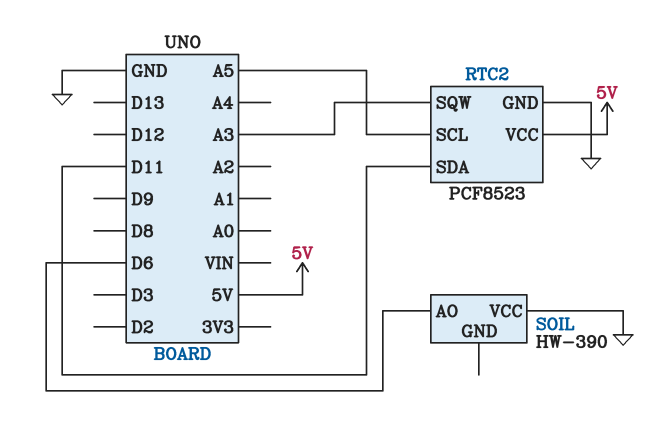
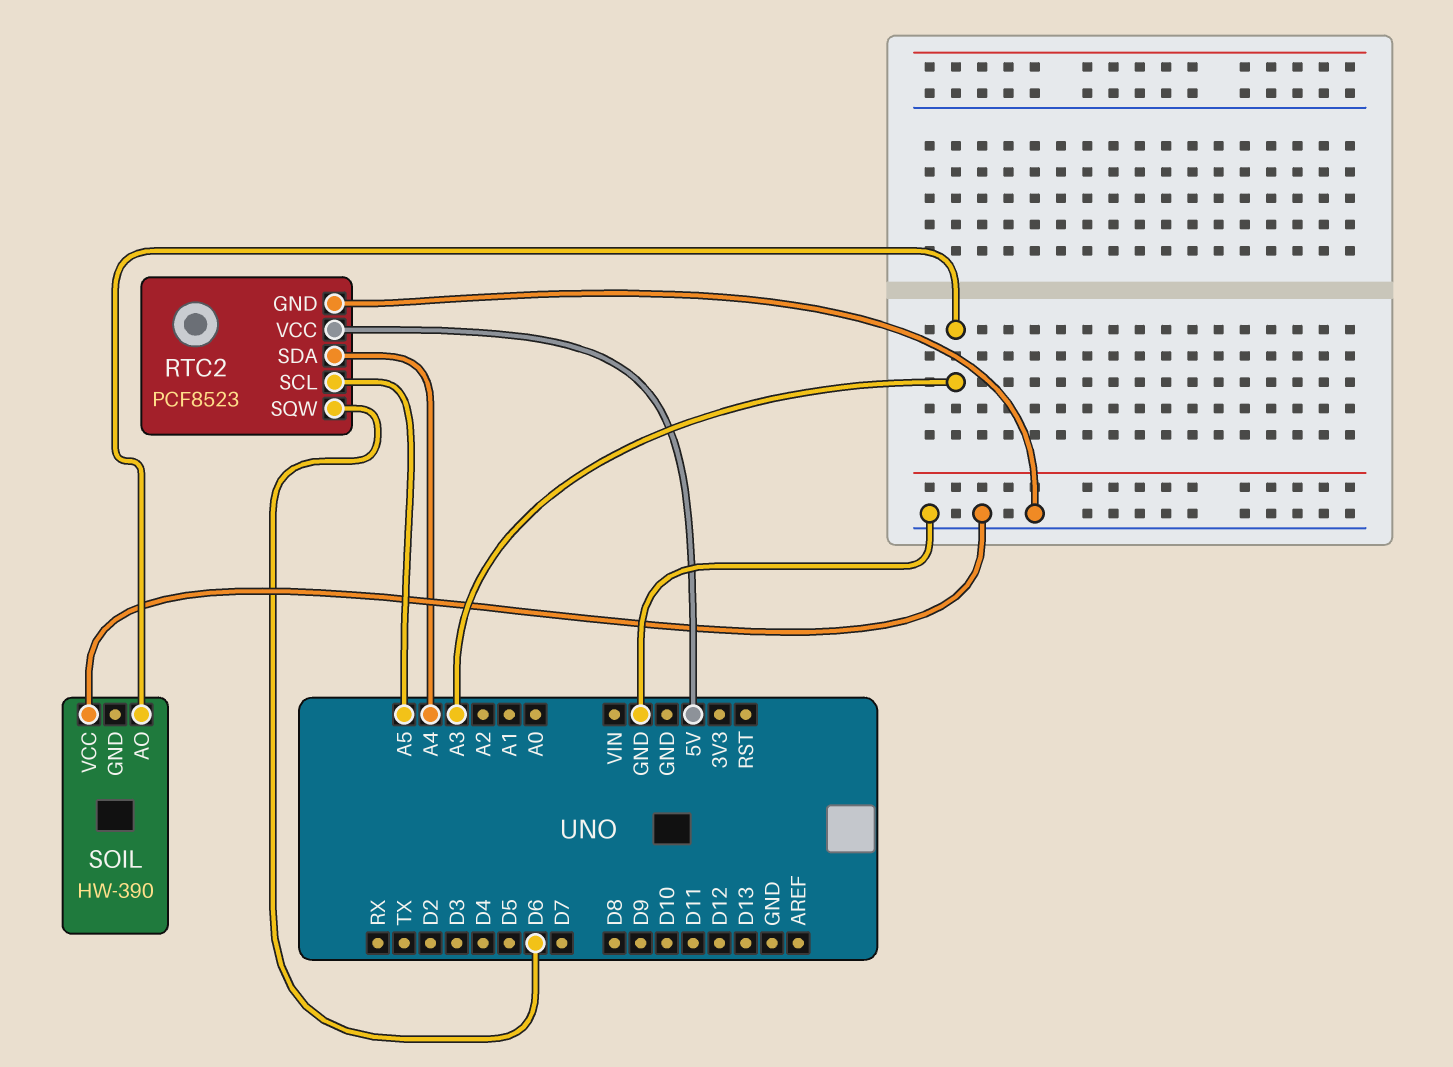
RTC2 pin SDA: D11 -> A4
RTC2 pin SQW: A3 -> D6
SOIL pin AO: D6 -> A3

